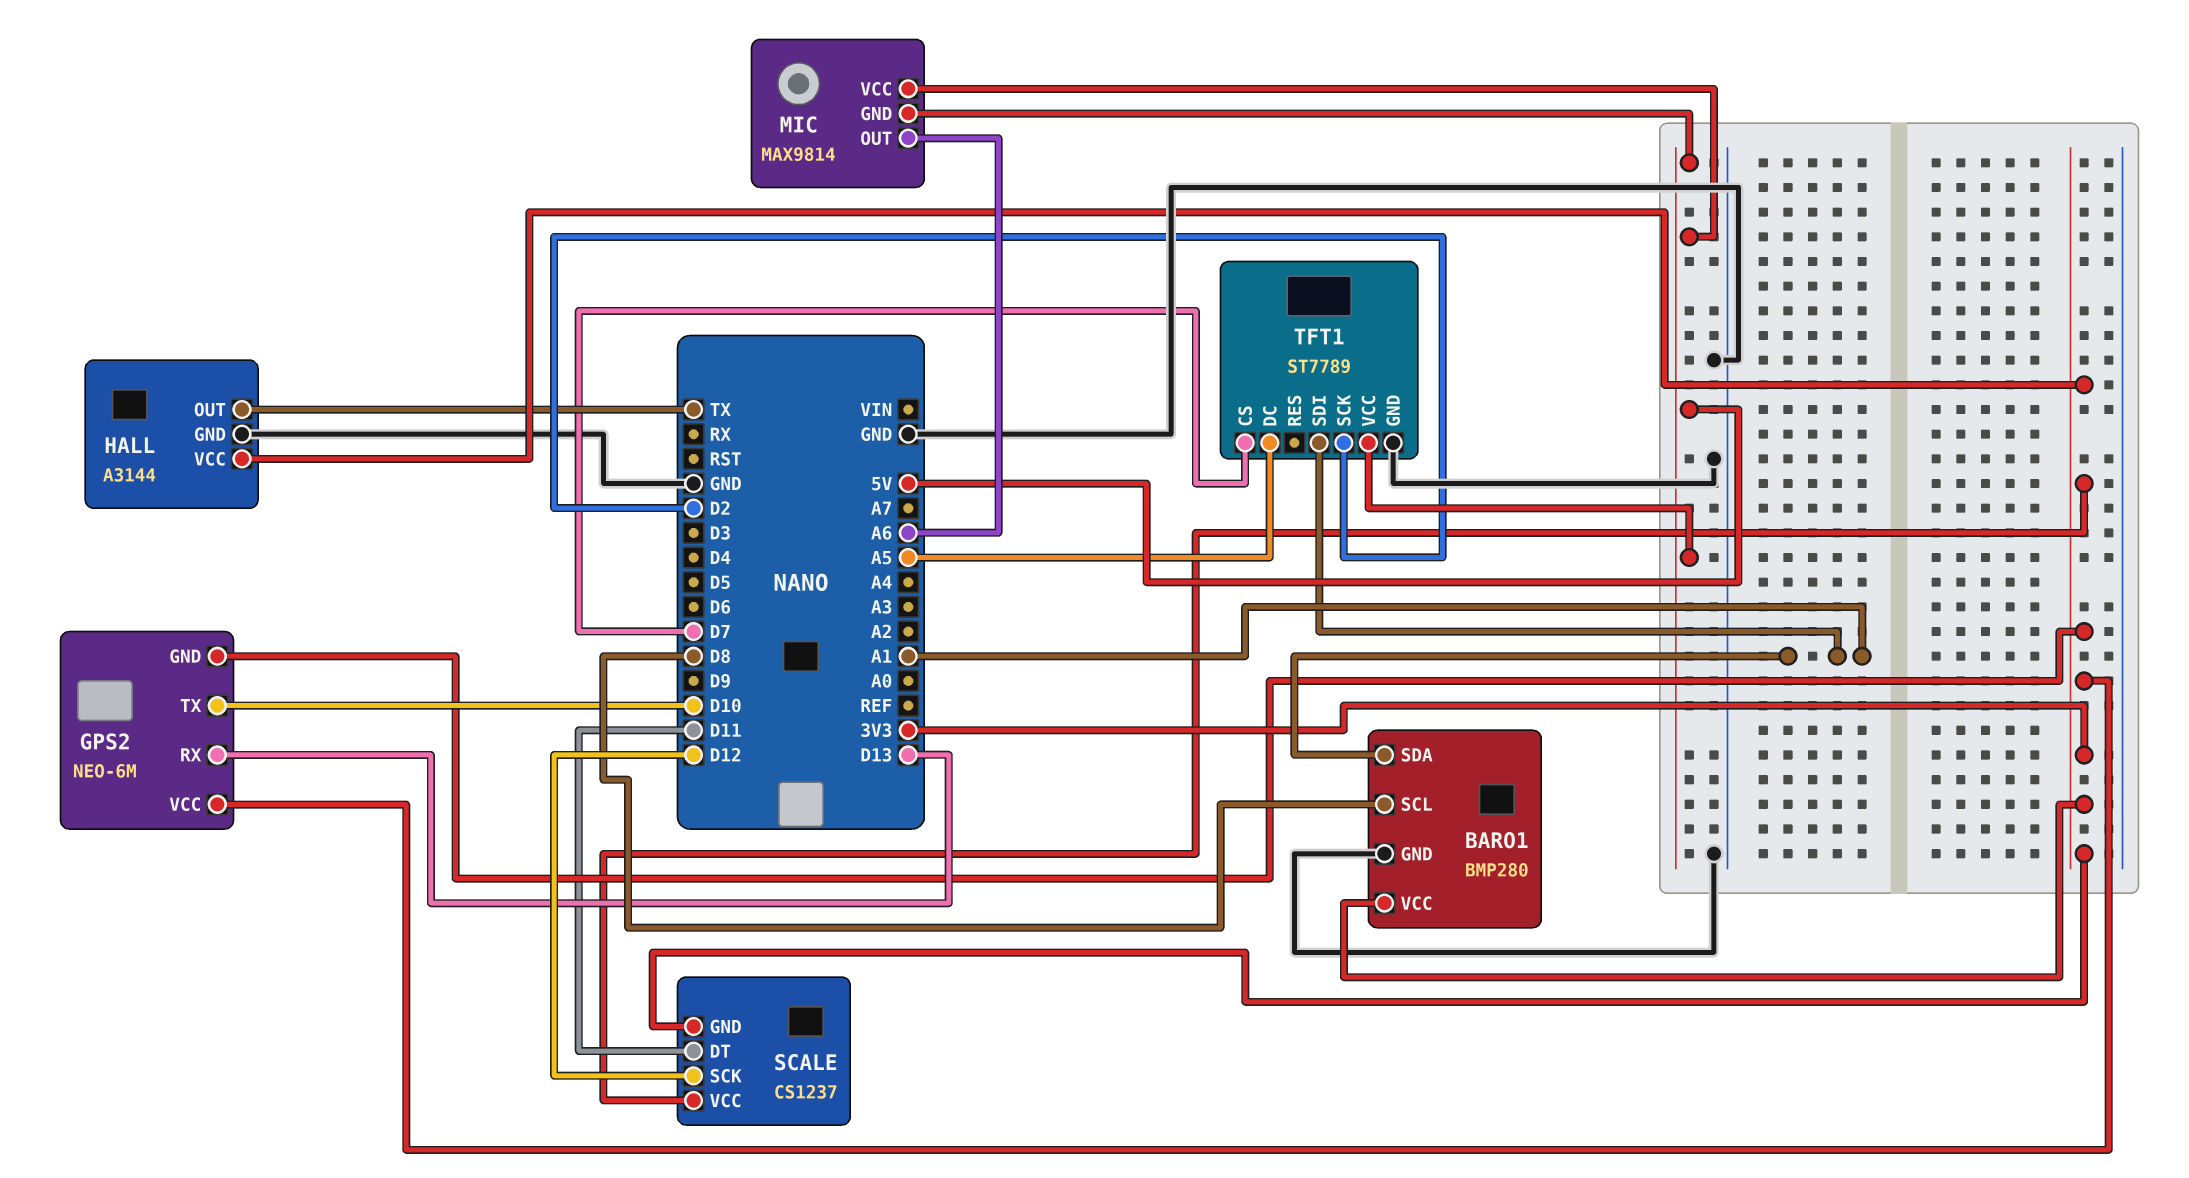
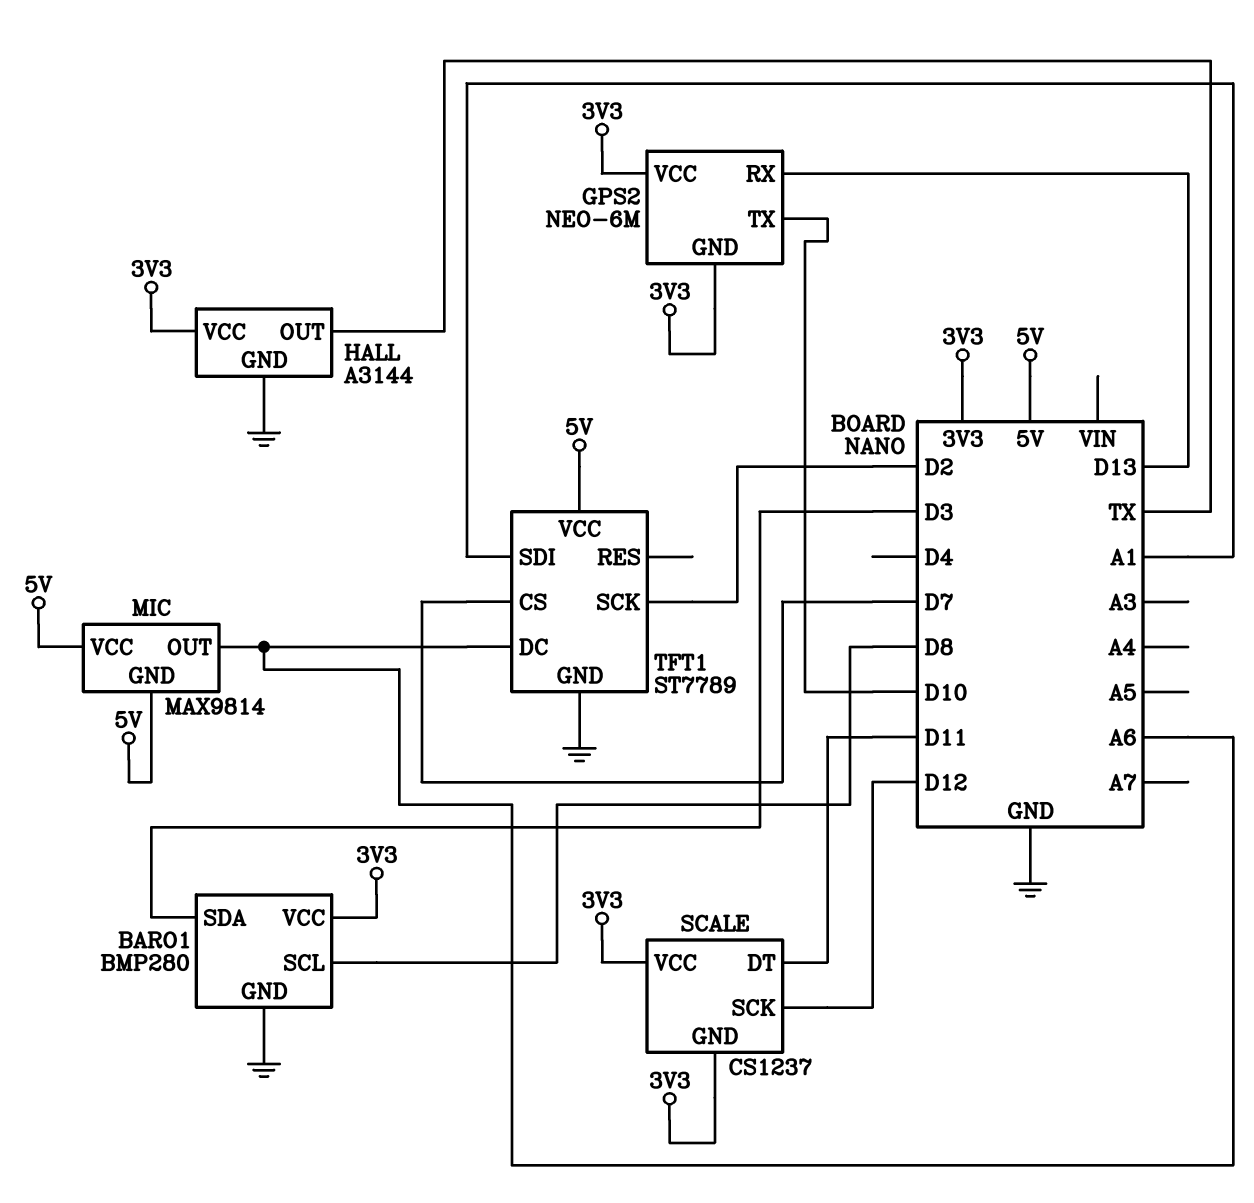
BARO1 pin SDA: A1 -> D3
TFT1 pin DC: A5 -> A6

